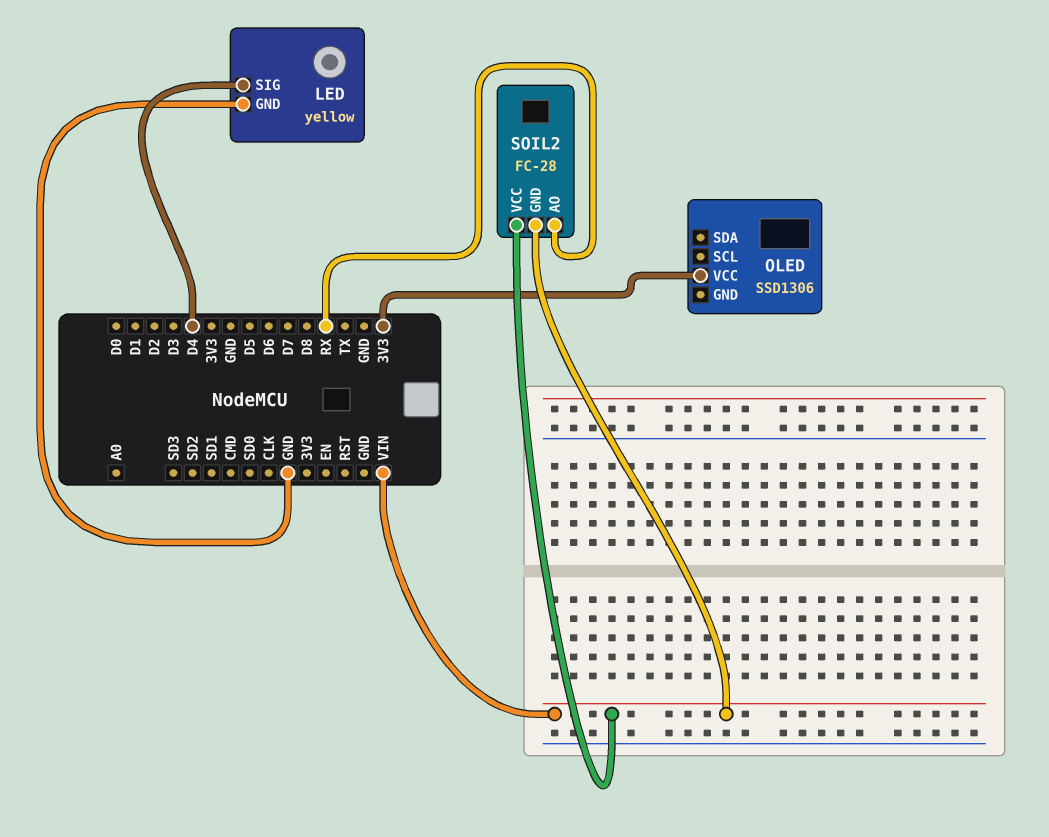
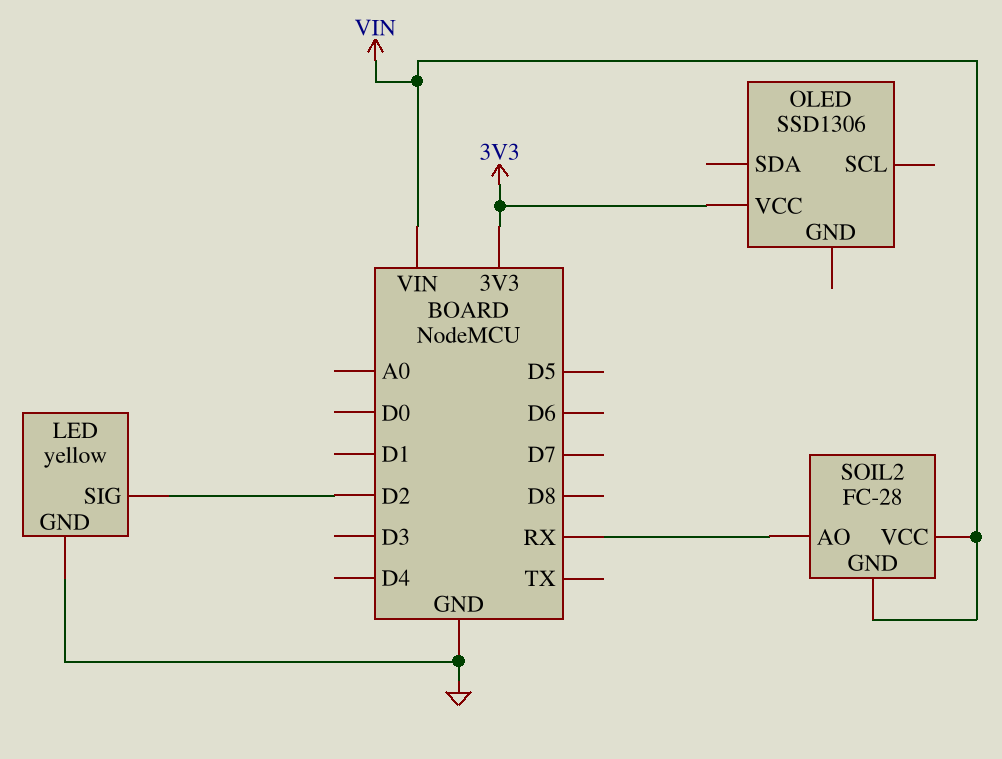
LED pin SIG: D4 -> D2

